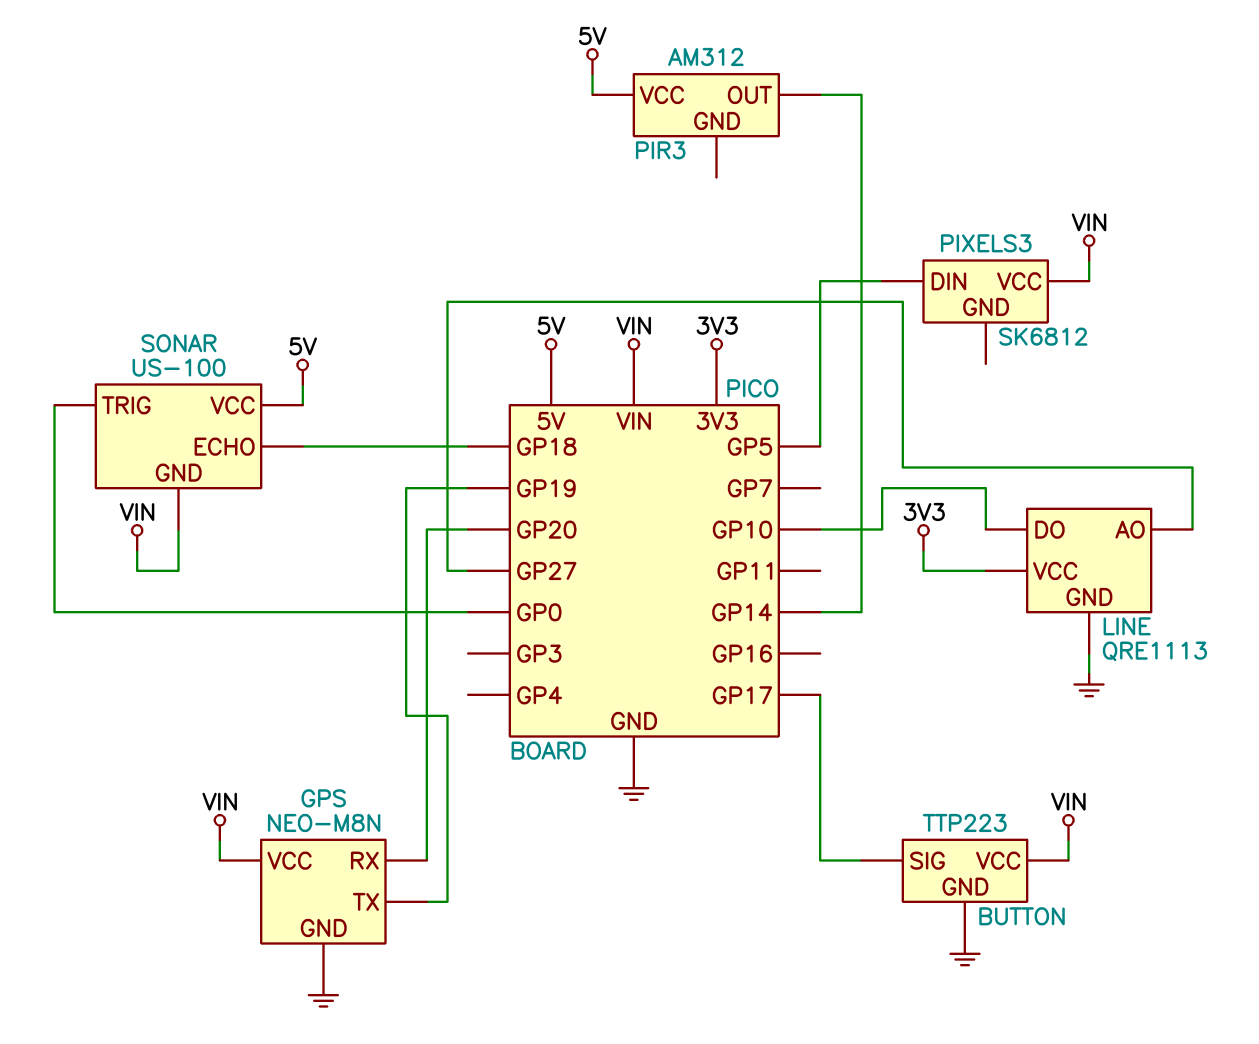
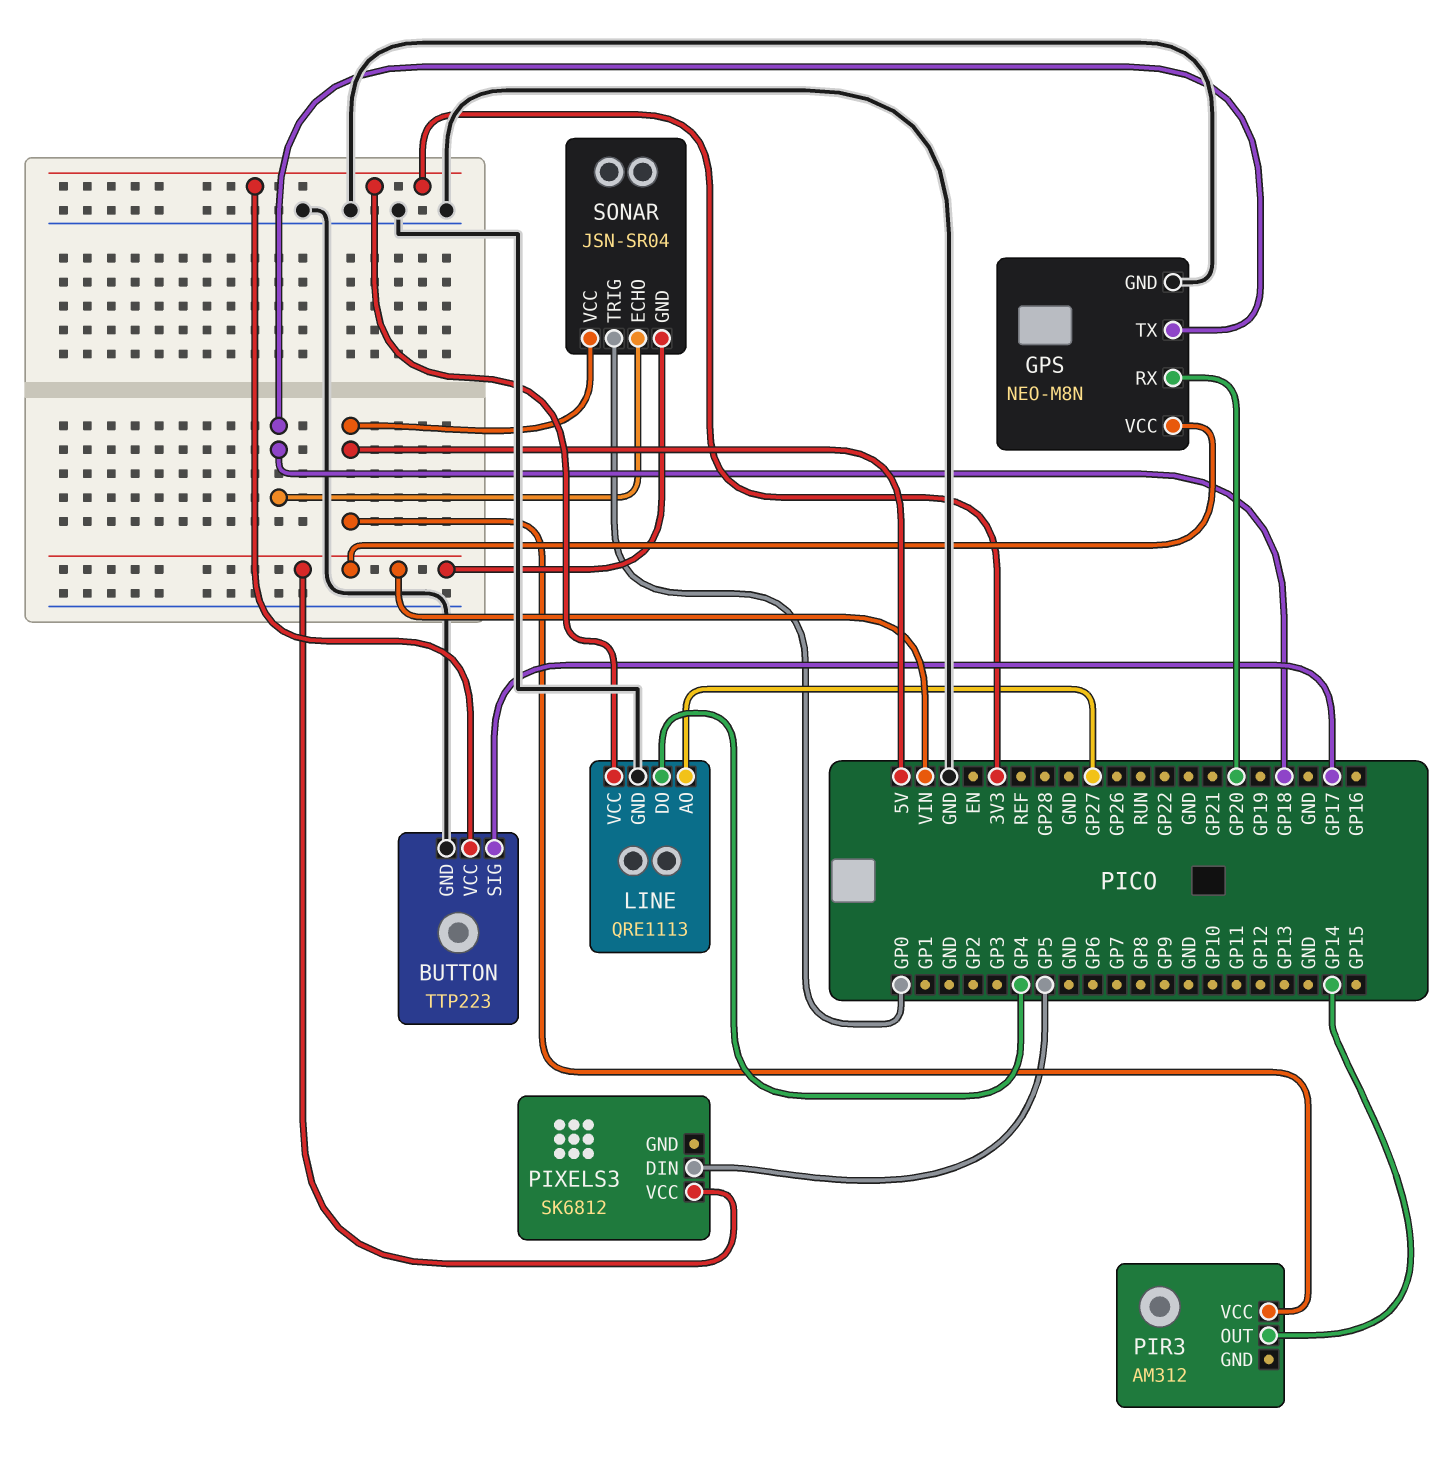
BUTTON pin VCC: VIN -> 3V3
GPS pin TX: GP19 -> GP18
LINE pin DO: GP10 -> GP4
SONAR: US-100 -> JSN-SR04

